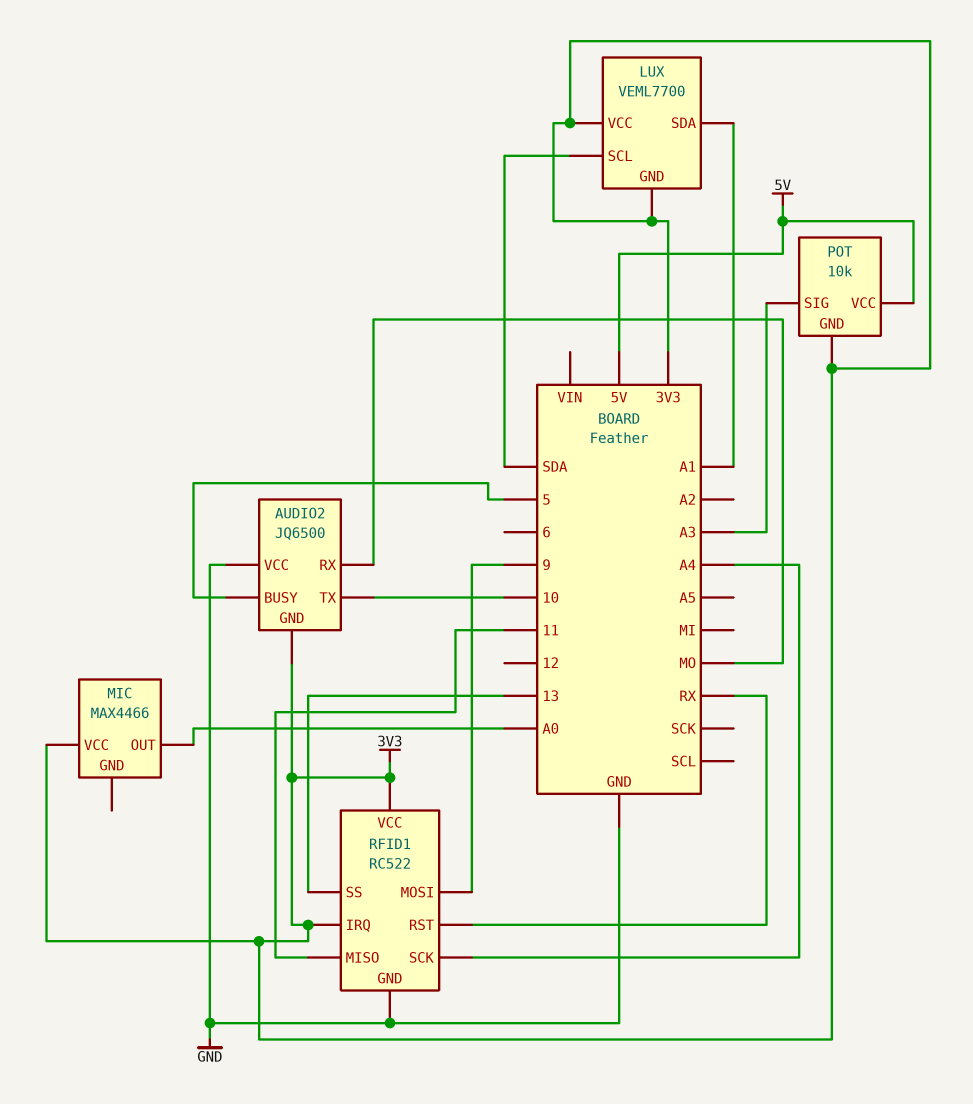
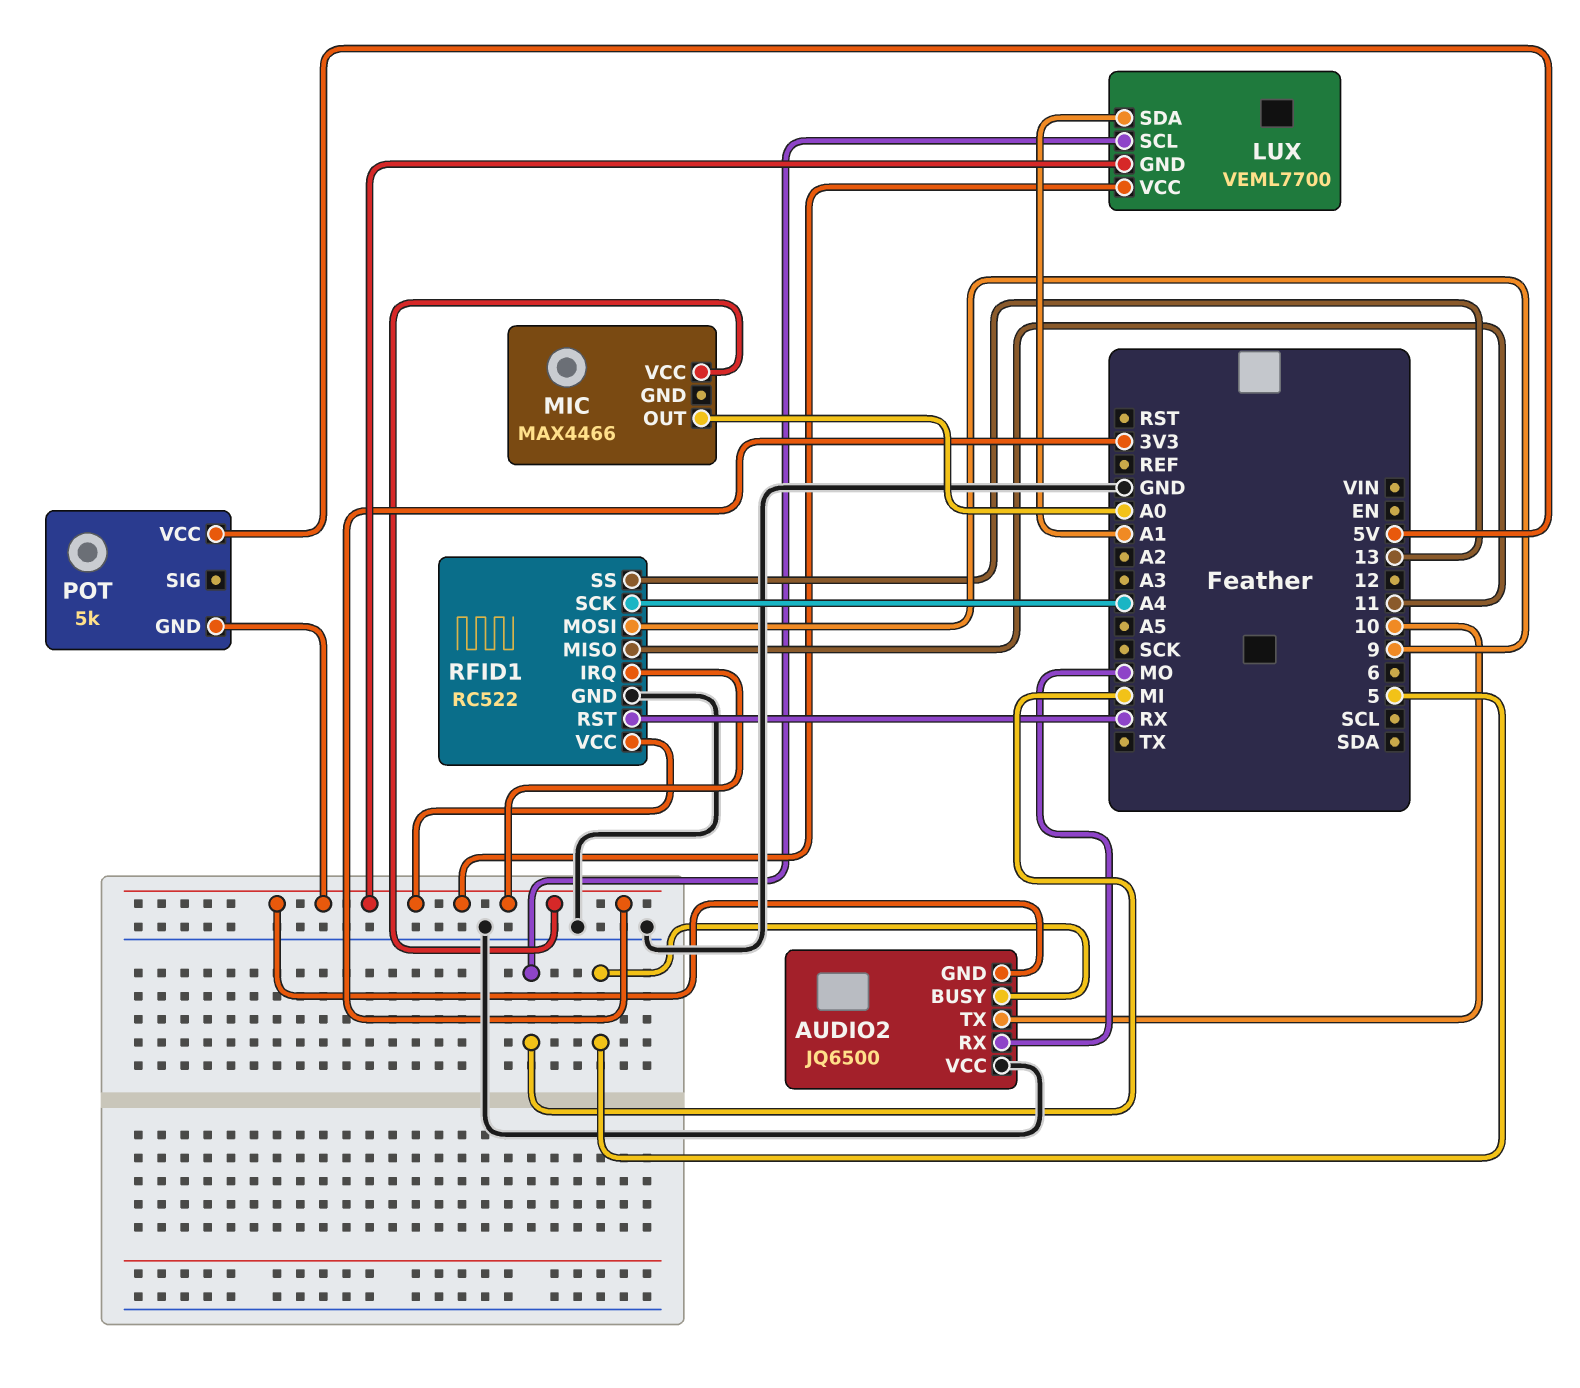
LUX pin SCL: SDA -> MI
POT: 10k -> 5k
POT pin SIG: A3 -> none

